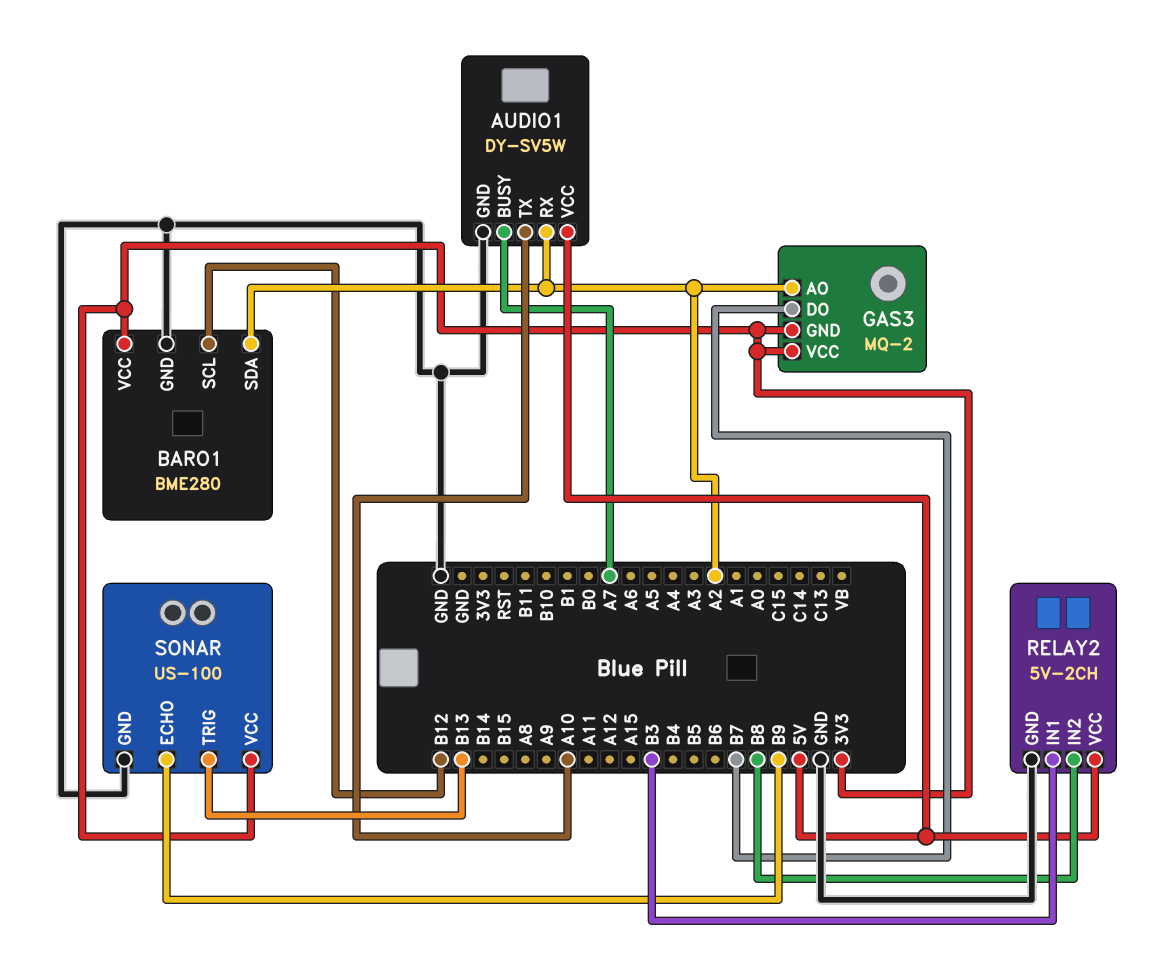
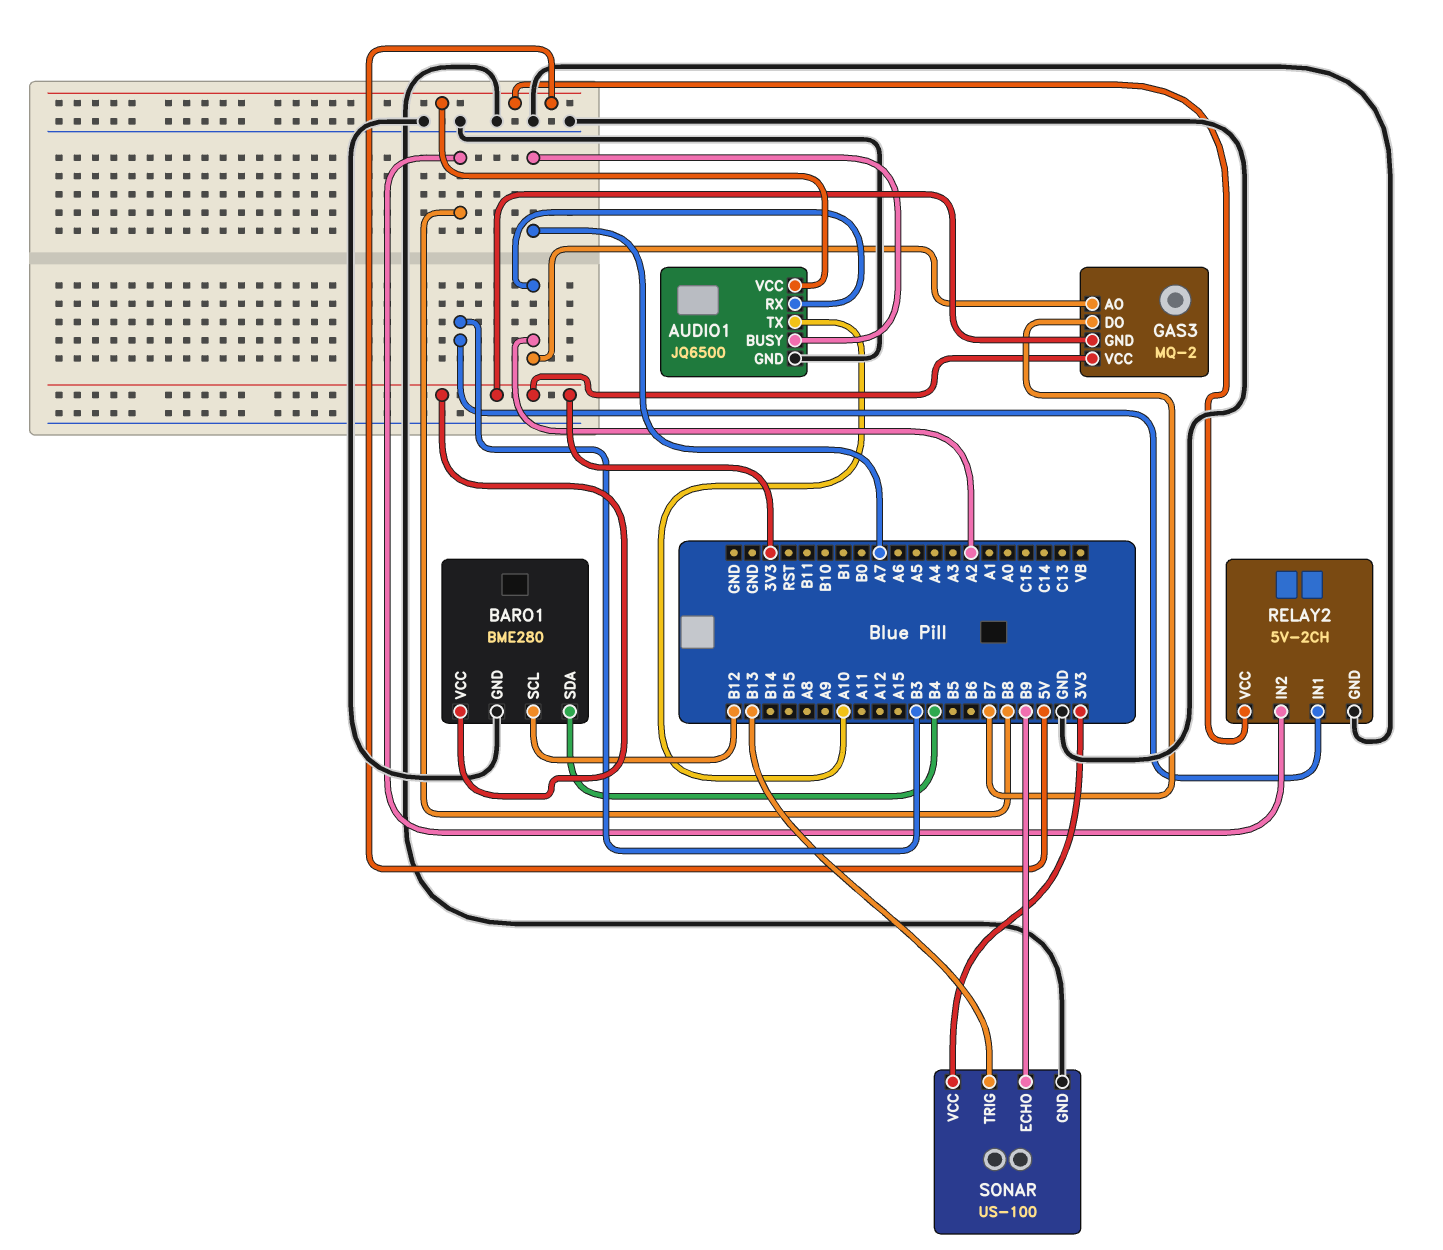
AUDIO1: DY-SV5W -> JQ6500
BARO1 pin SDA: A2 -> B4

